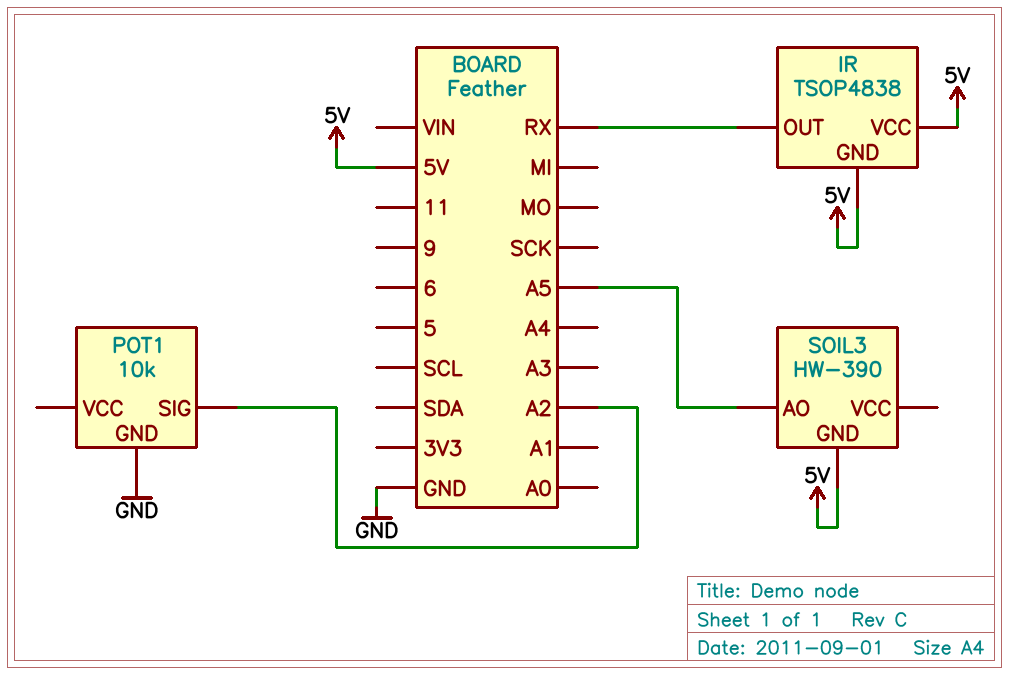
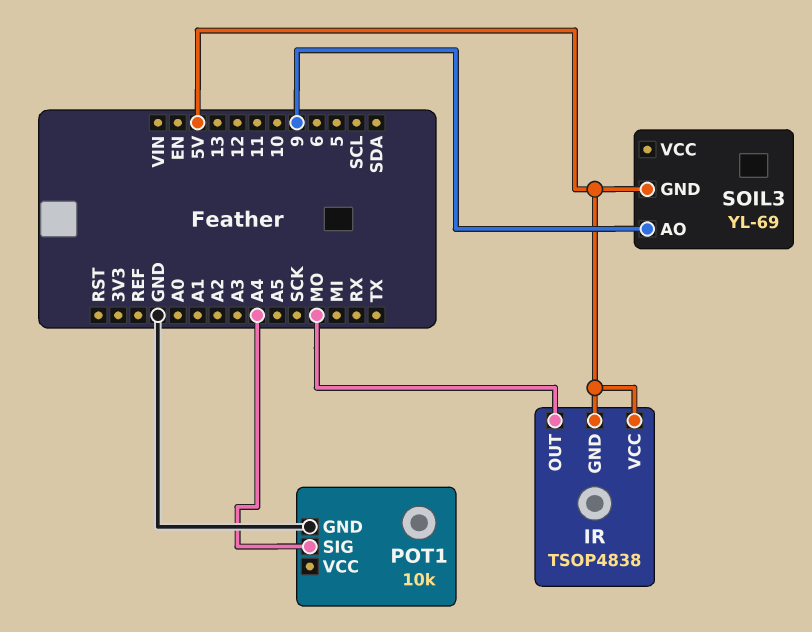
IR pin OUT: RX -> MO
POT1 pin SIG: A2 -> A4
SOIL3: HW-390 -> YL-69
SOIL3 pin AO: A5 -> 9

